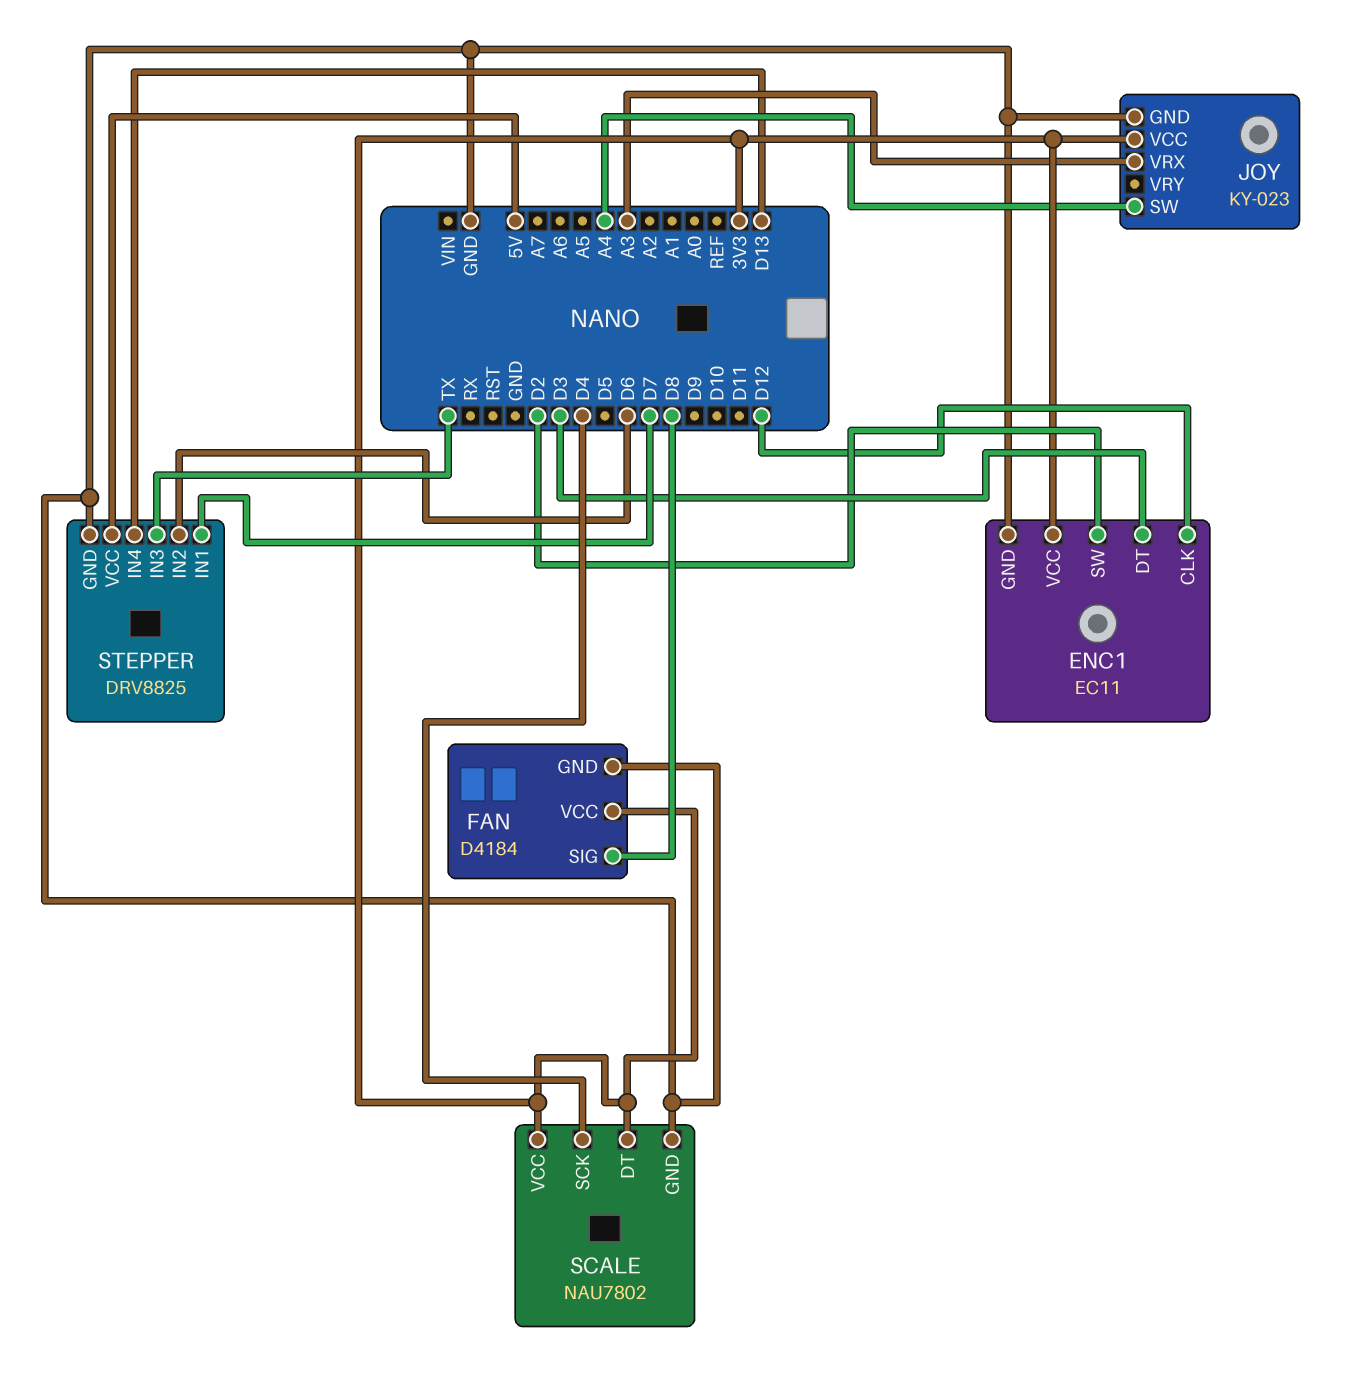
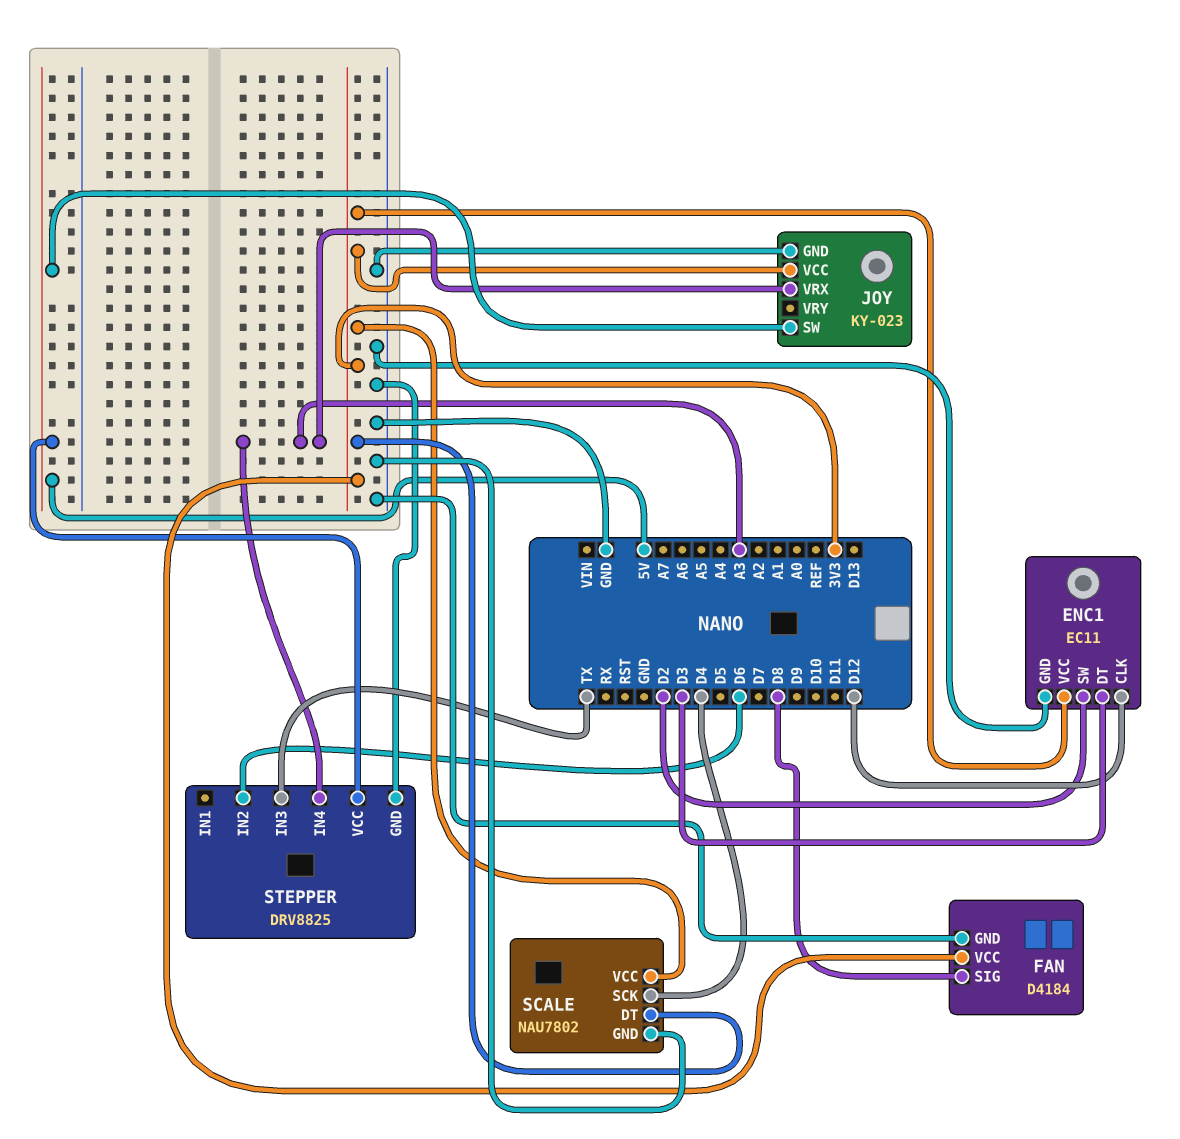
JOY pin SW: A4 -> 5V
STEPPER pin IN1: D7 -> none
STEPPER pin IN4: D13 -> A3

